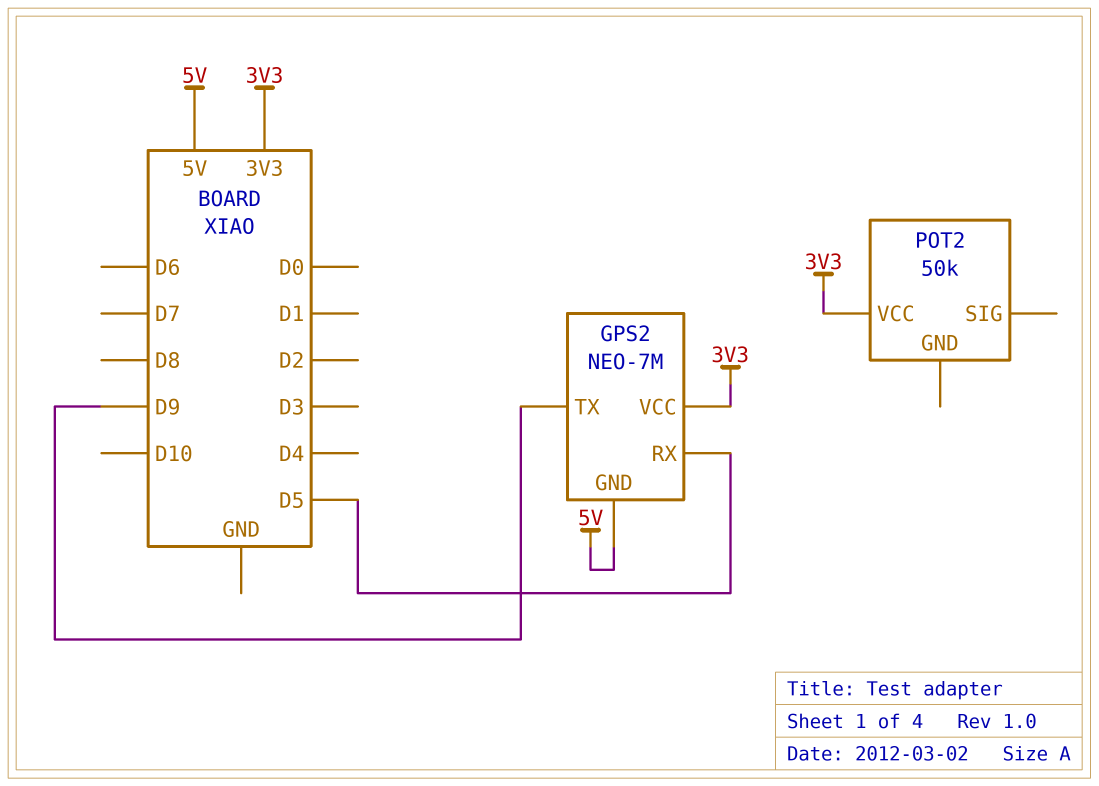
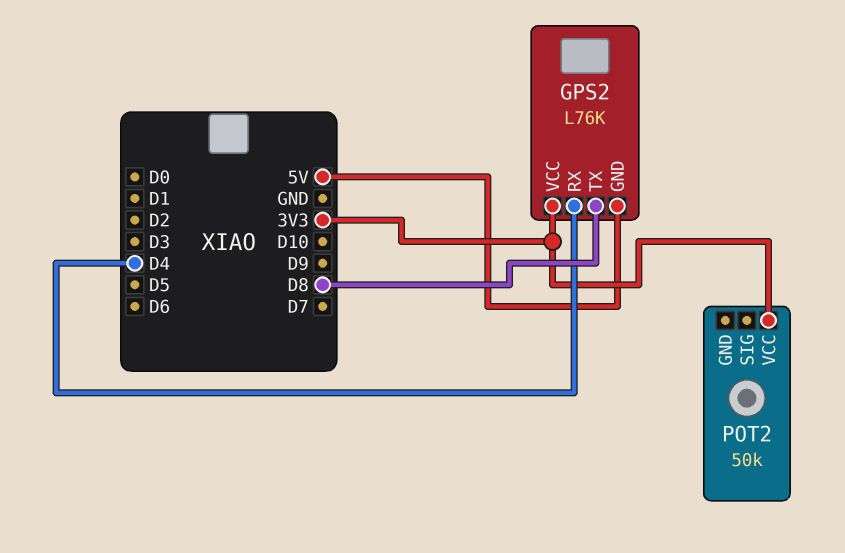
GPS2: NEO-7M -> L76K
GPS2 pin RX: D5 -> D4
GPS2 pin TX: D9 -> D8

